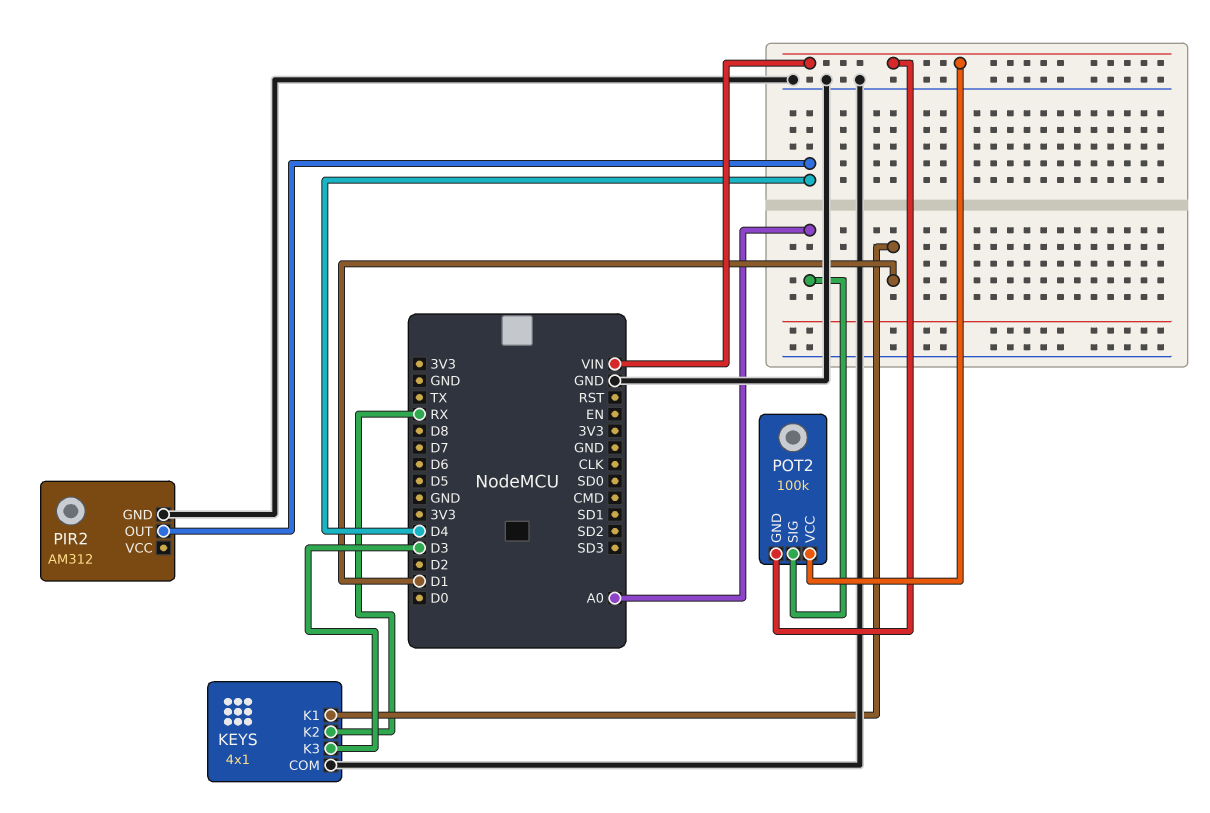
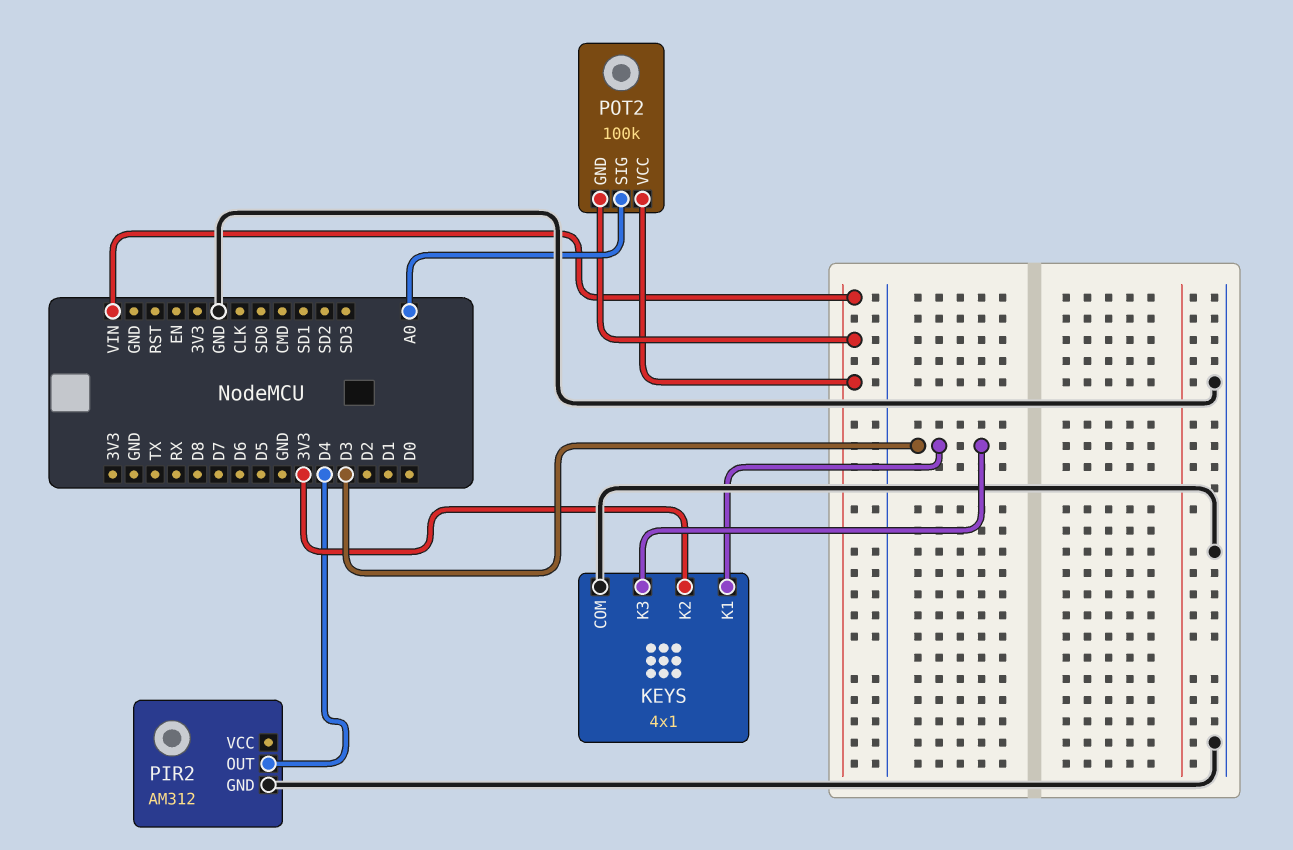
KEYS pin K1: D1 -> D3
KEYS pin K2: RX -> 3V3

